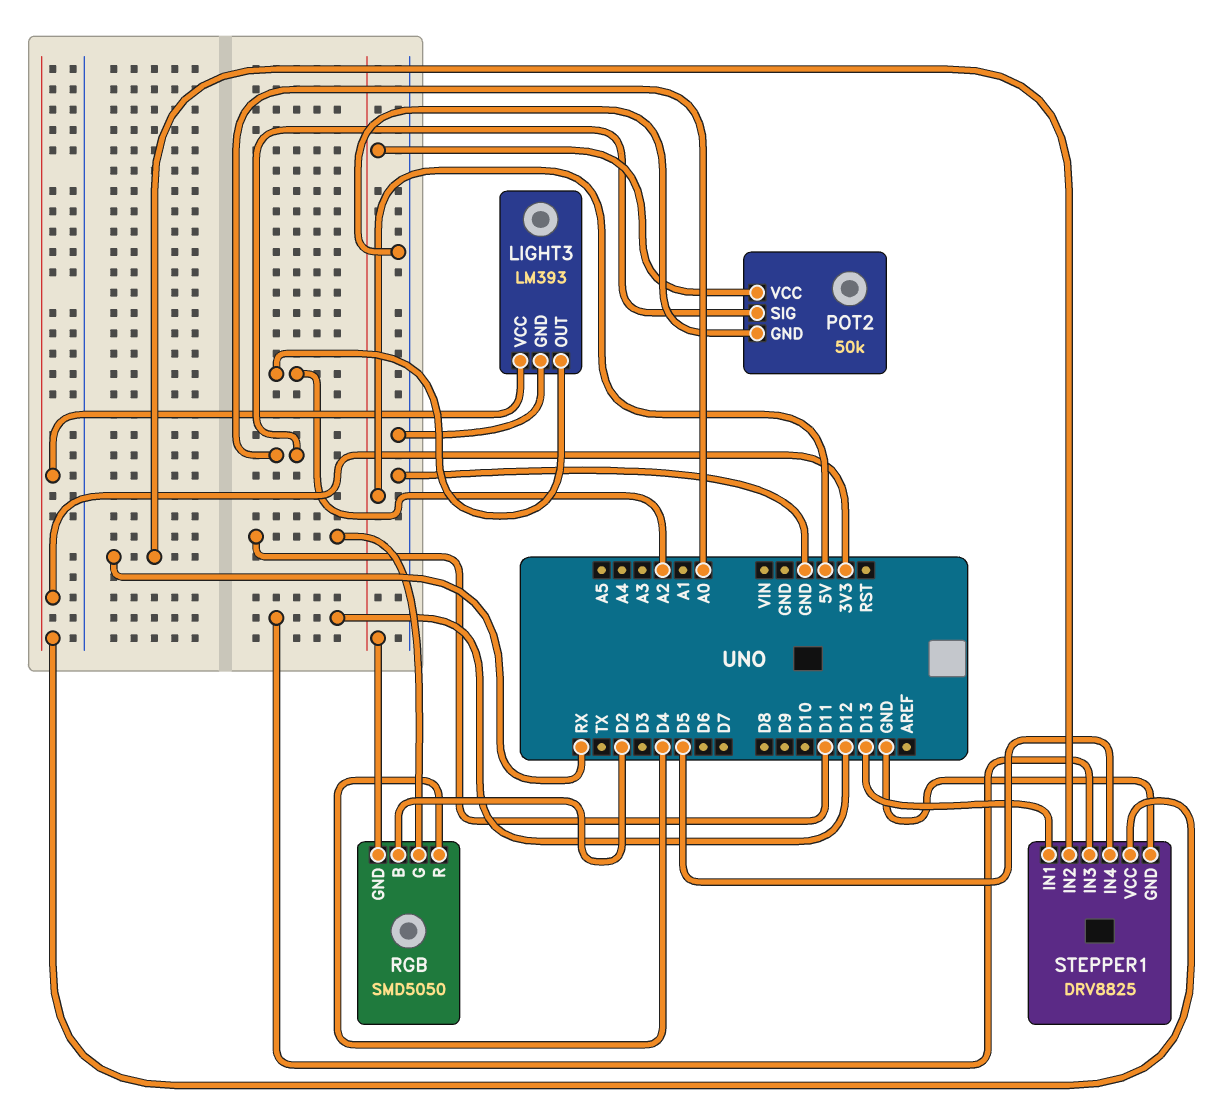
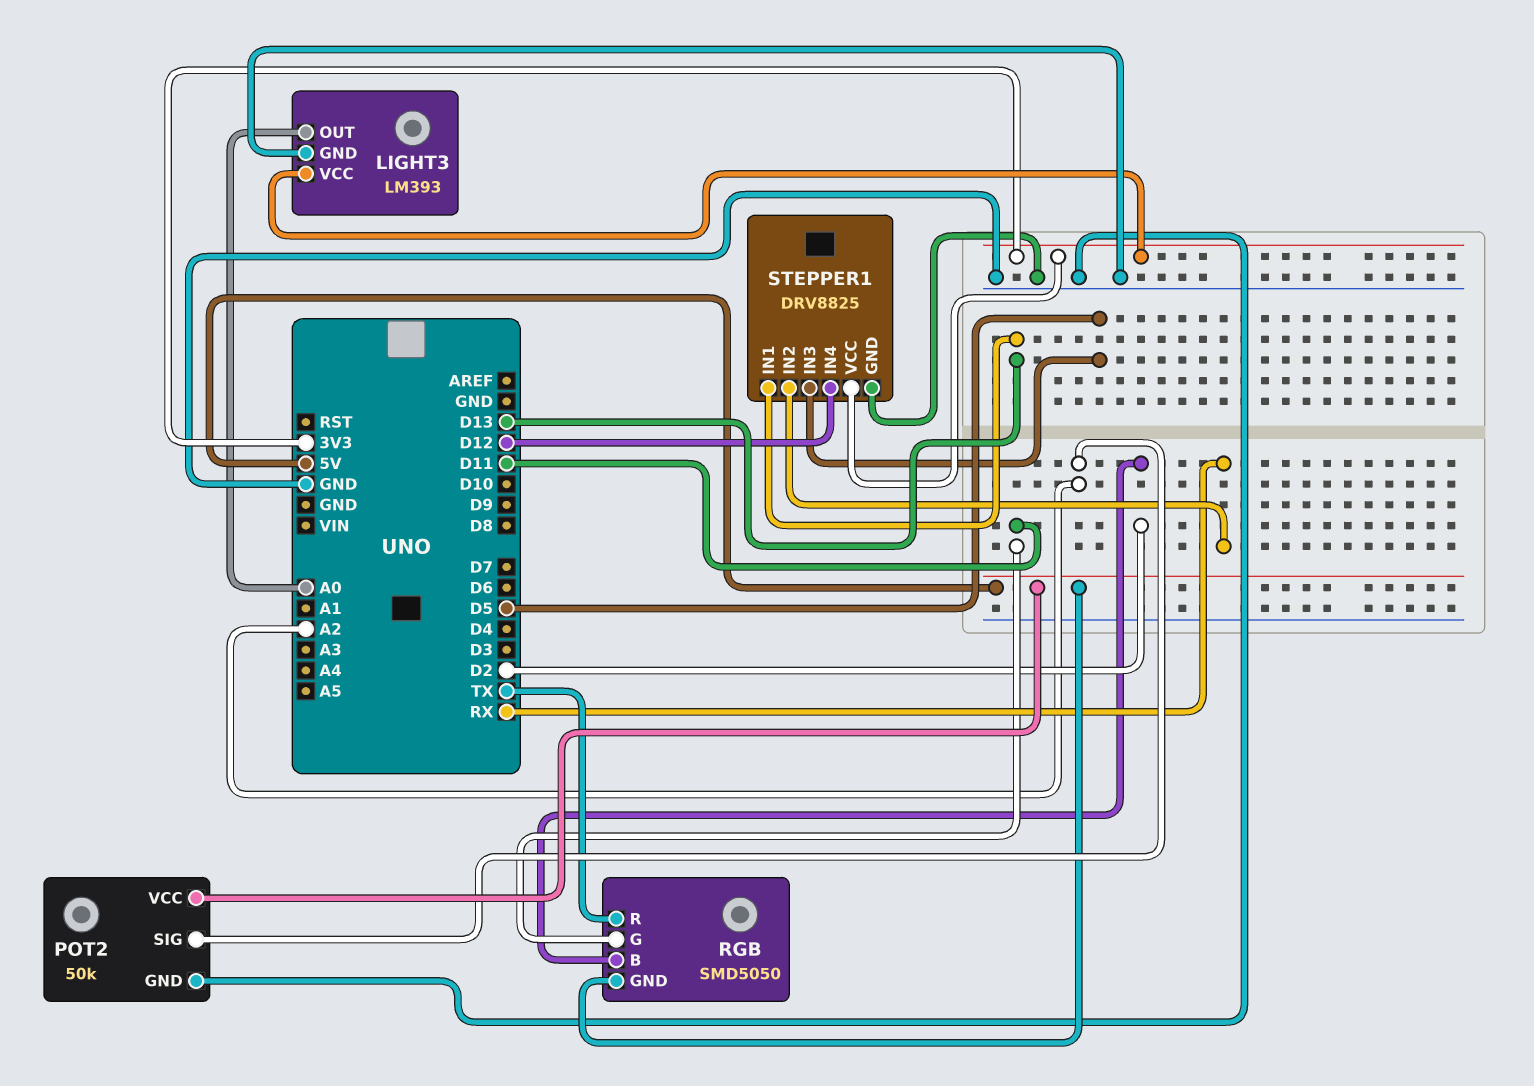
LIGHT3 pin OUT: A2 -> A0
POT2 pin SIG: A0 -> A2
RGB pin R: D4 -> TX
STEPPER1 pin IN3: D12 -> D5
STEPPER1 pin IN4: D5 -> D12

